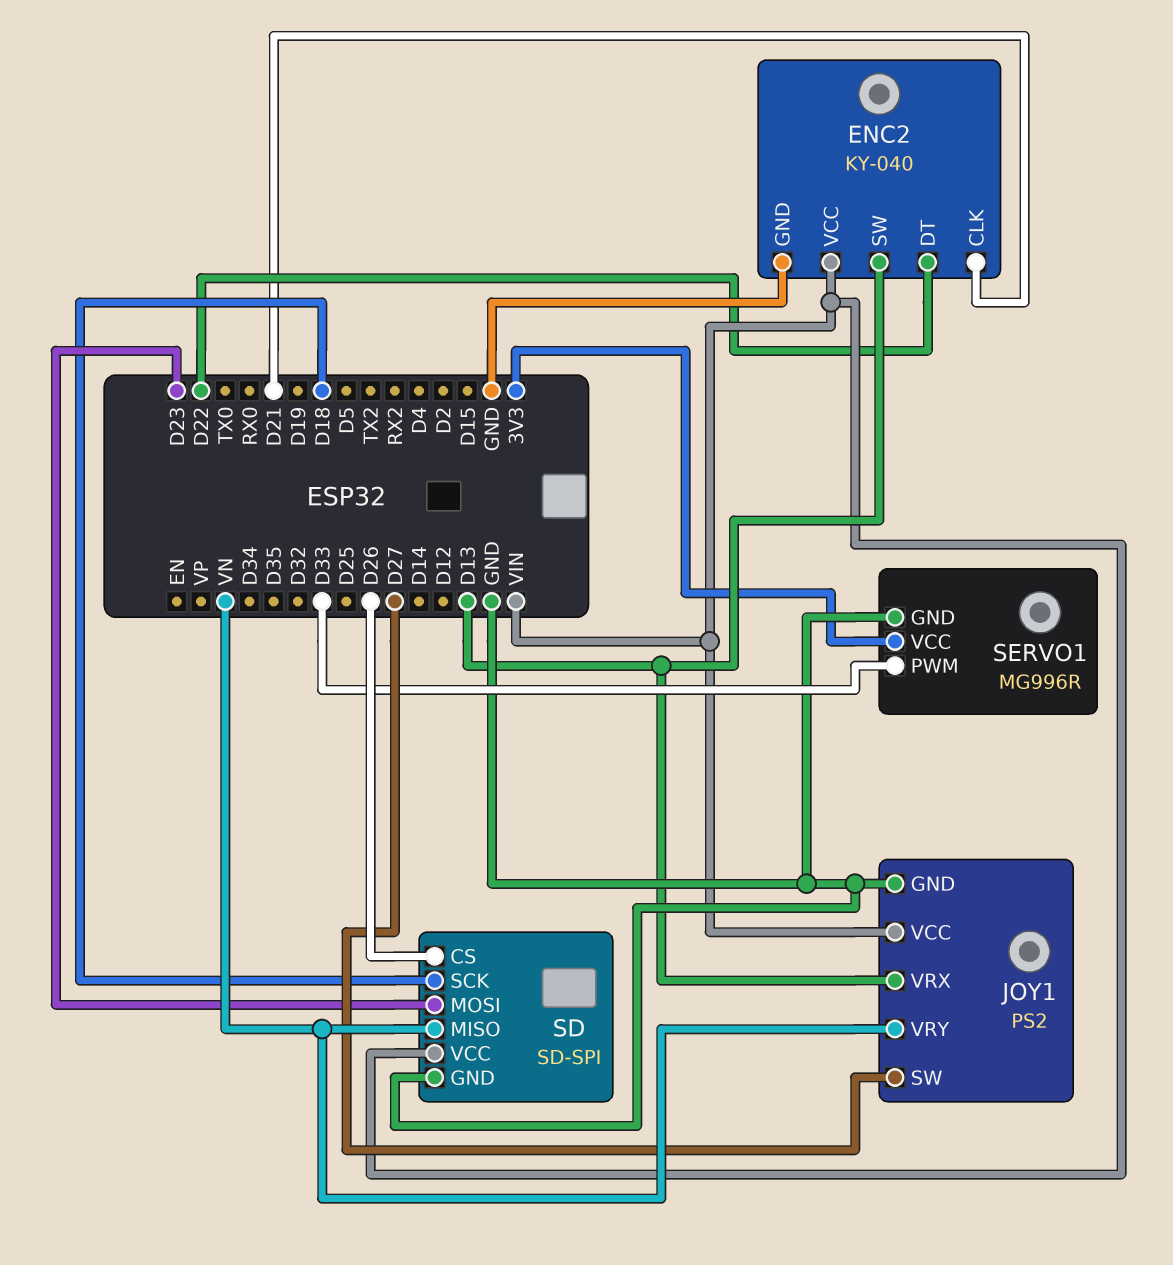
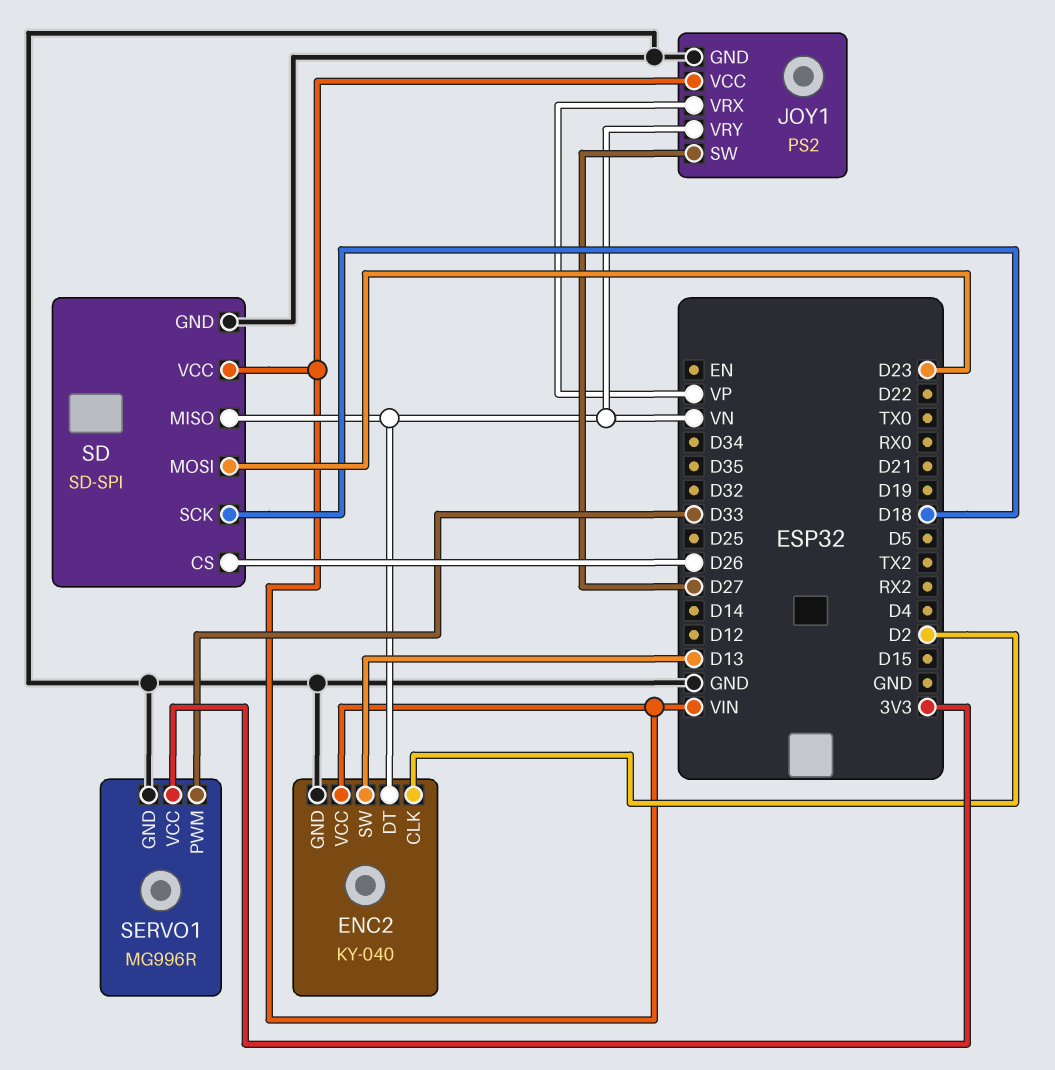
ENC2 pin CLK: D21 -> D2
ENC2 pin DT: D22 -> VN
JOY1 pin VRX: D13 -> VP

